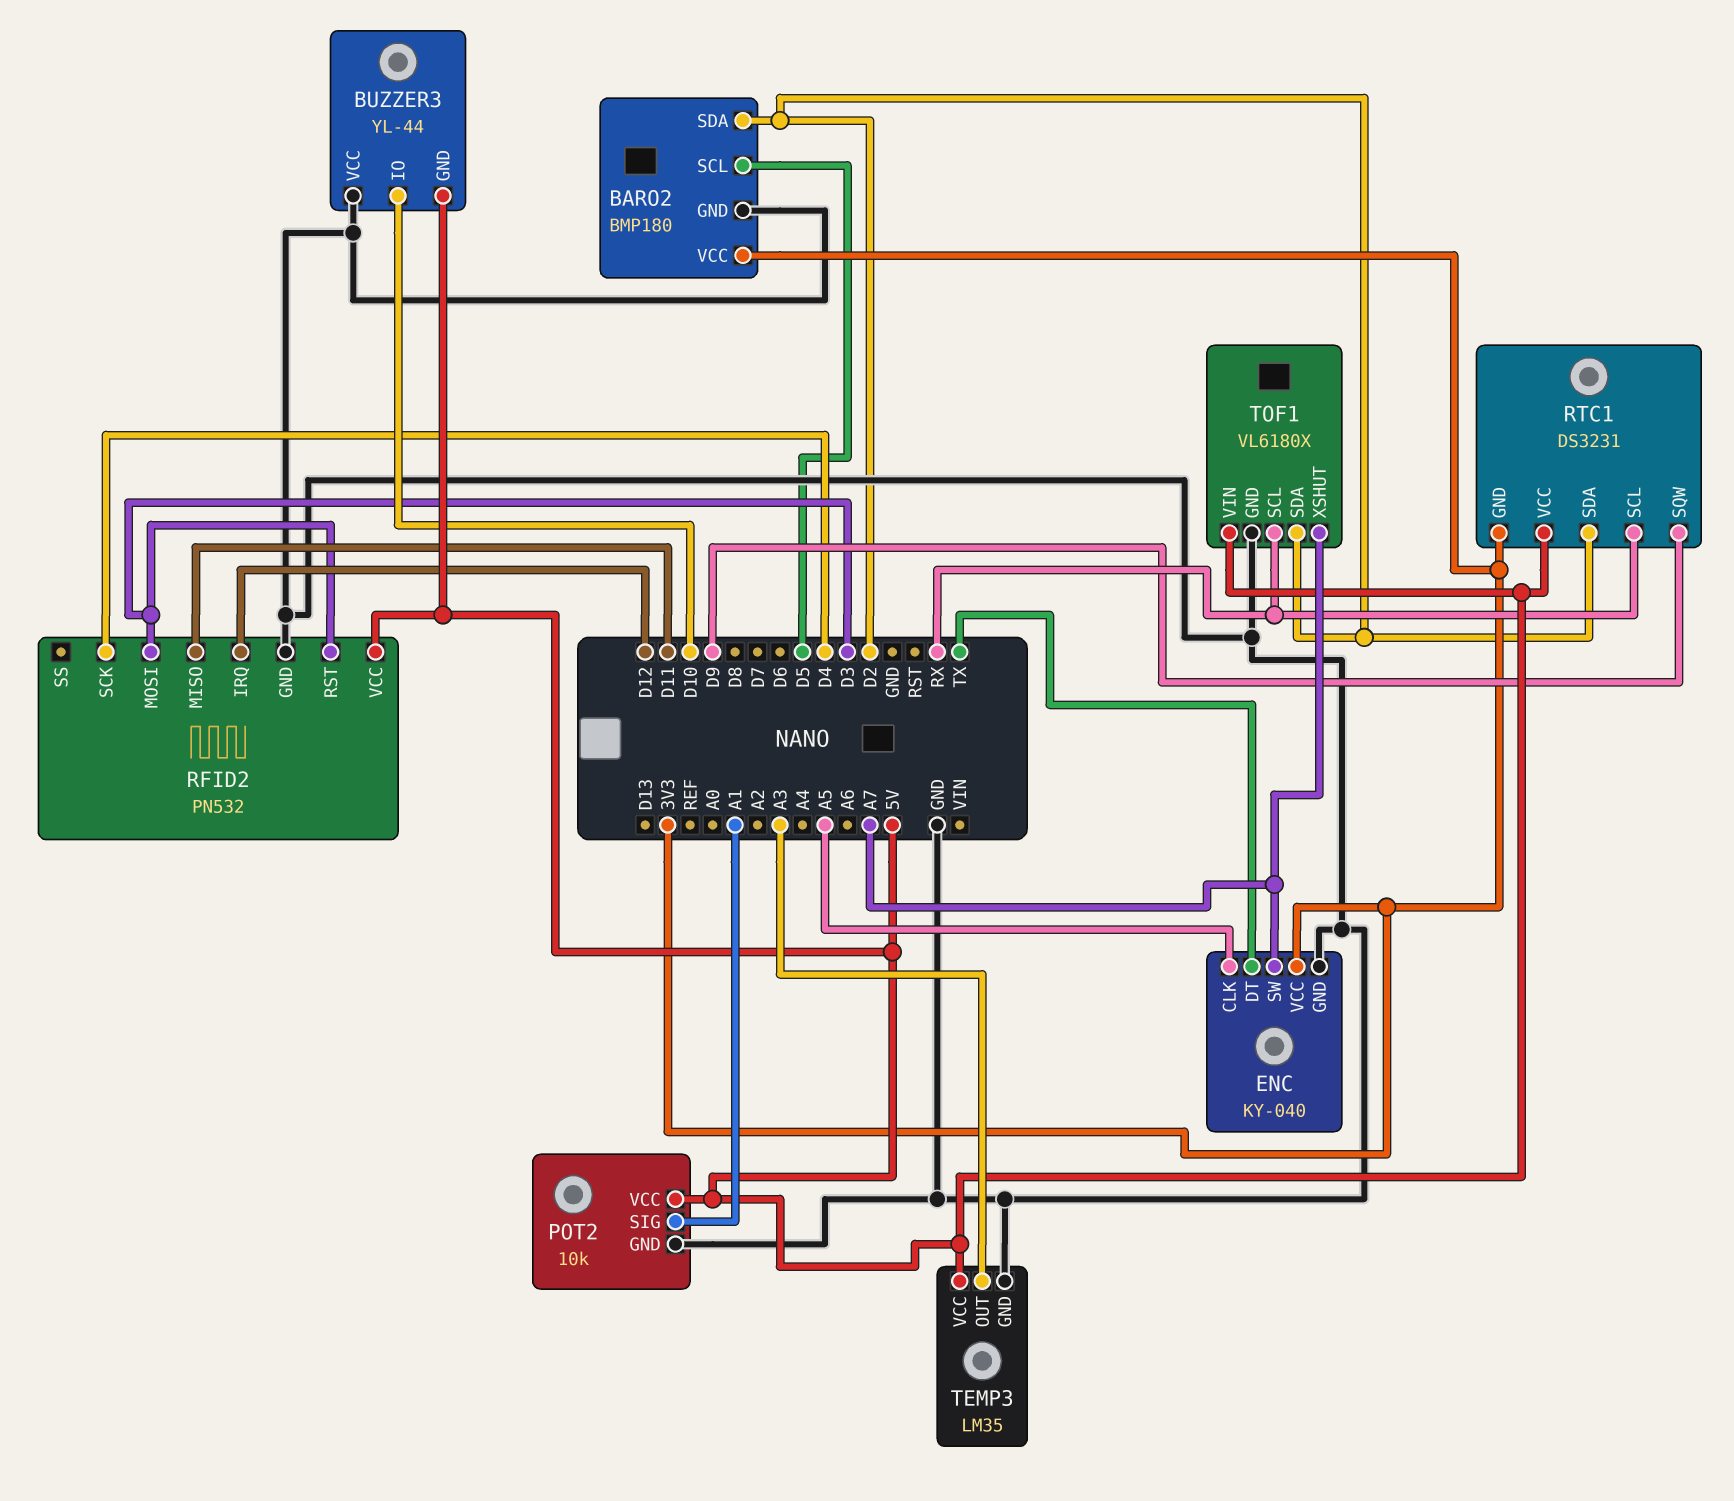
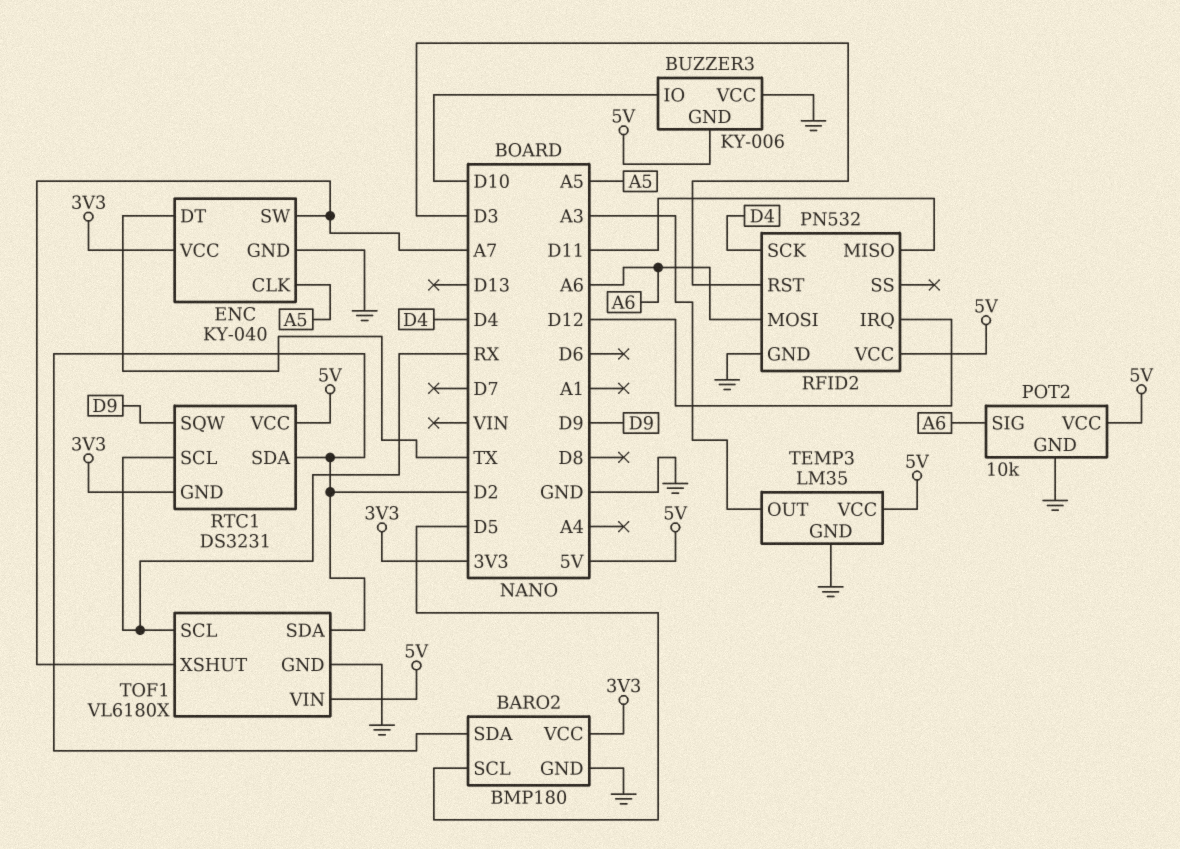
BUZZER3: YL-44 -> KY-006
POT2 pin SIG: A1 -> A6
RFID2 pin MOSI: D3 -> A6

